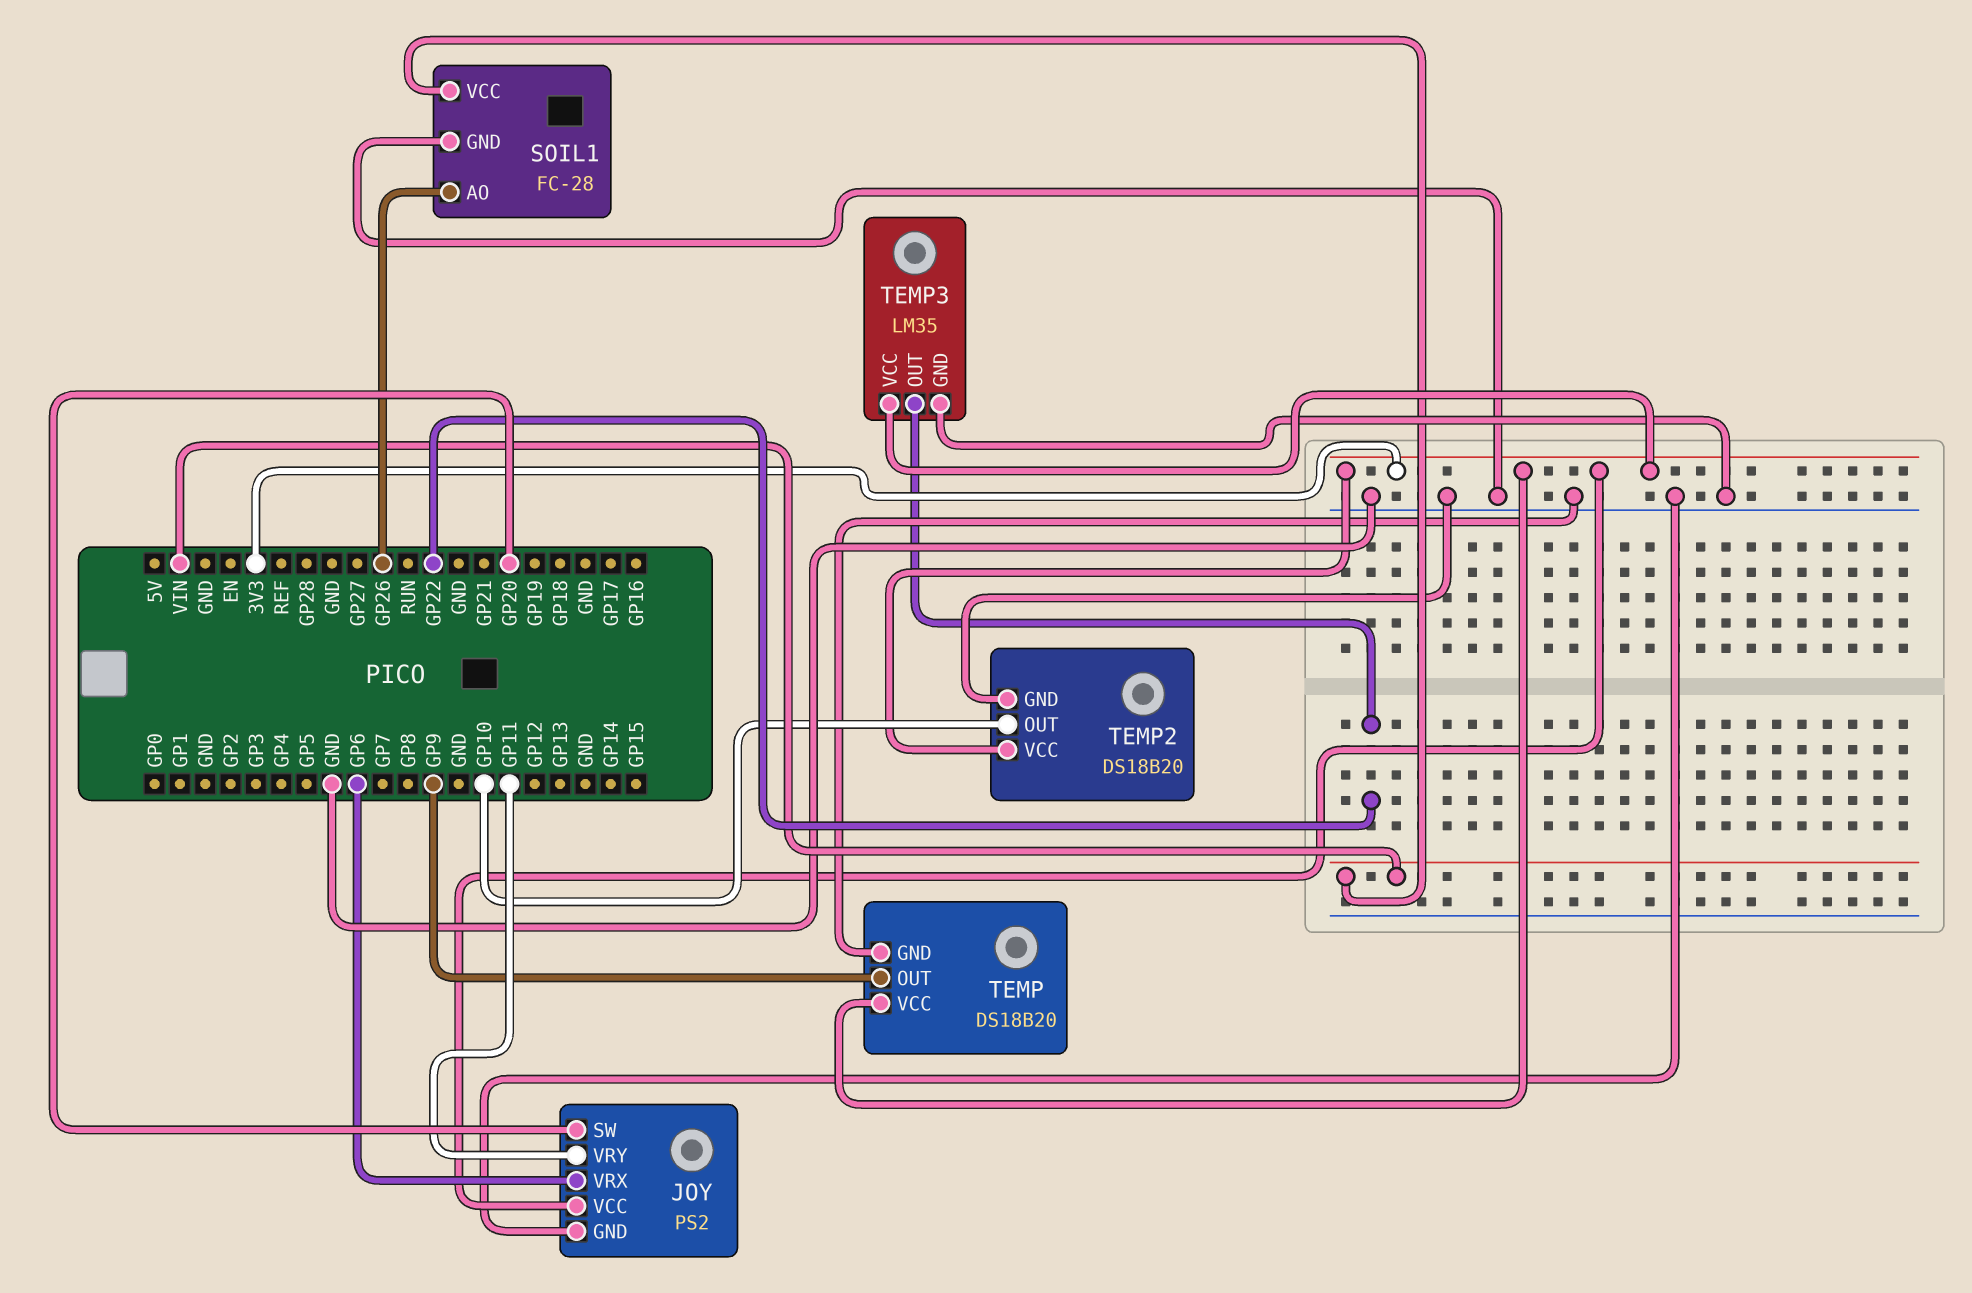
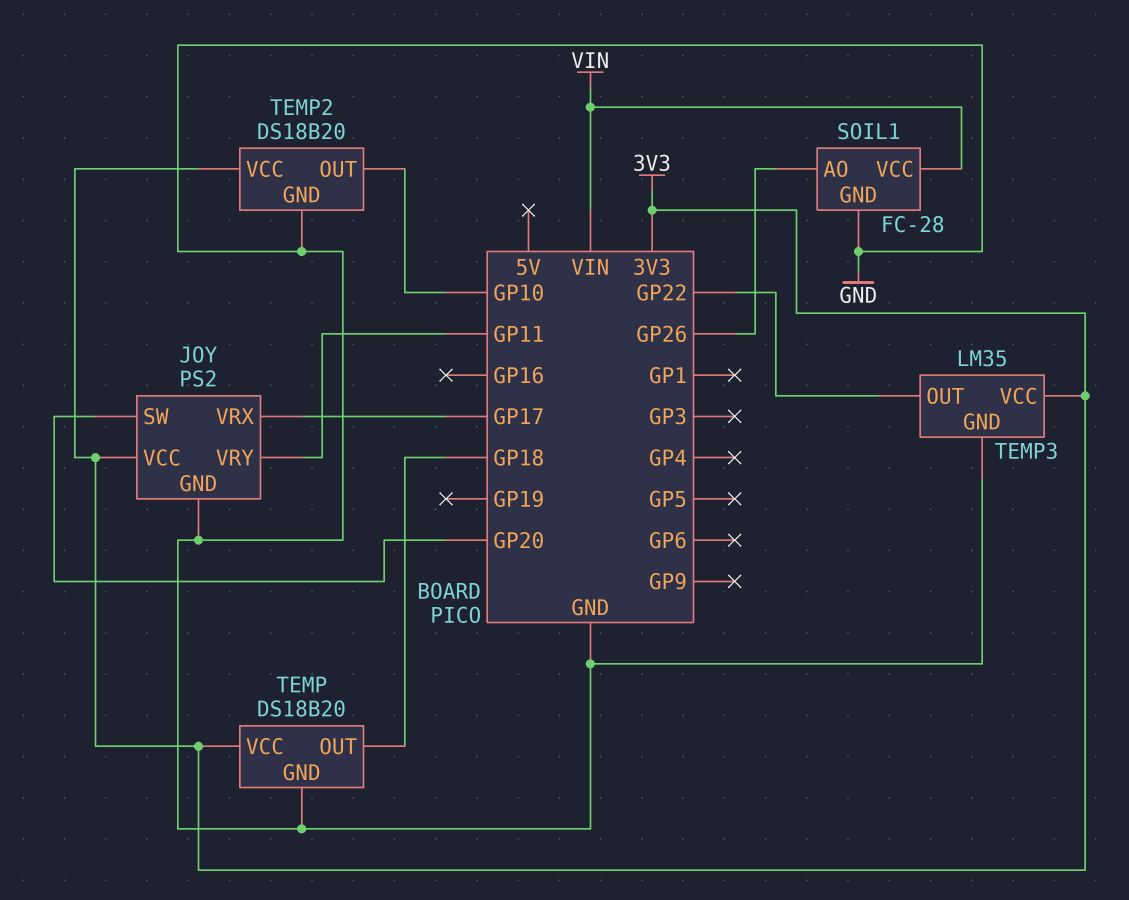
JOY pin VRX: GP6 -> GP17
TEMP pin OUT: GP9 -> GP18

